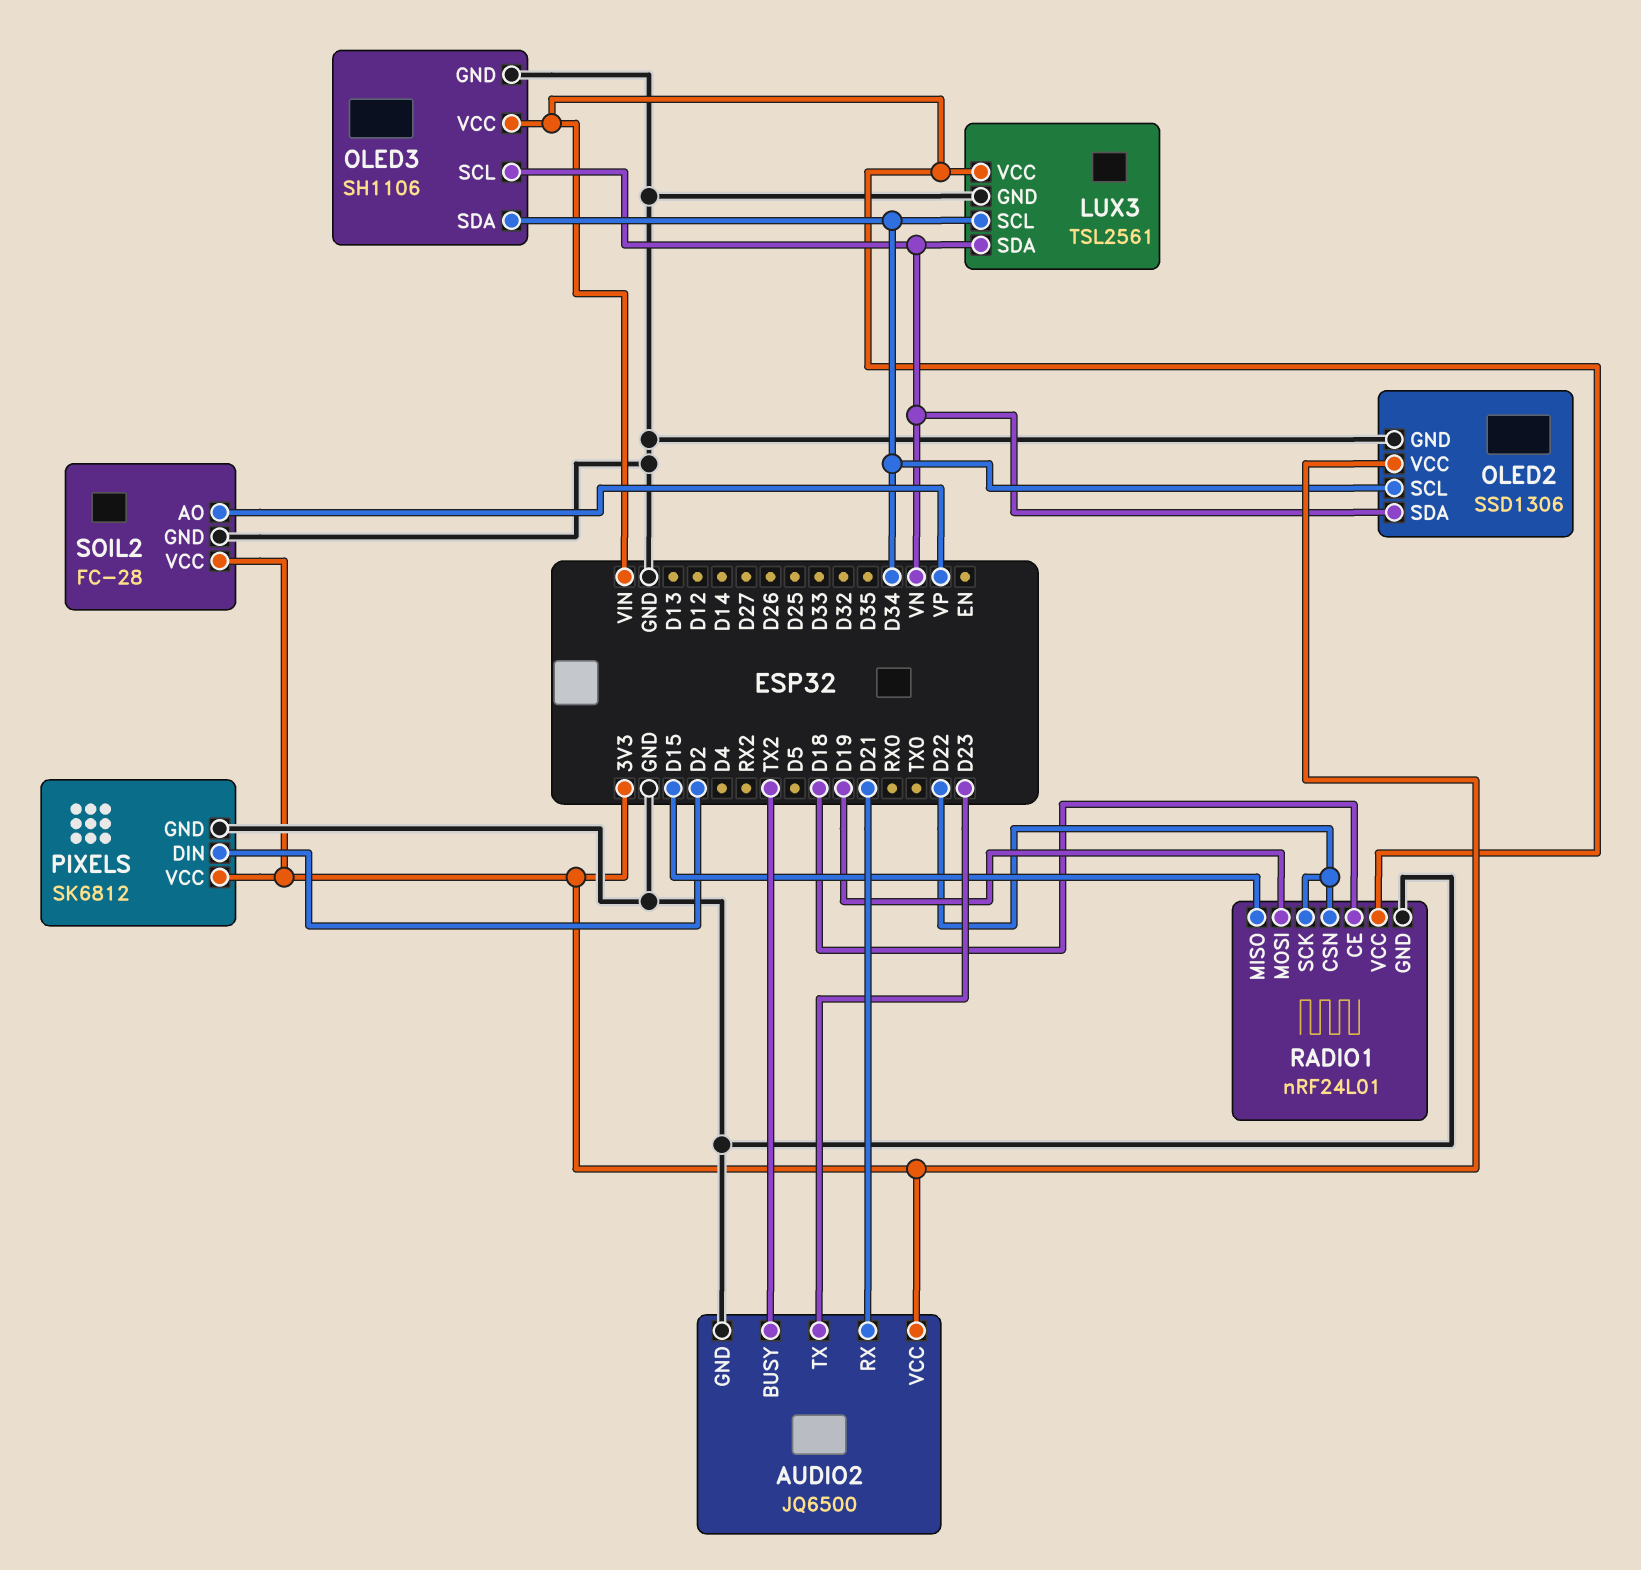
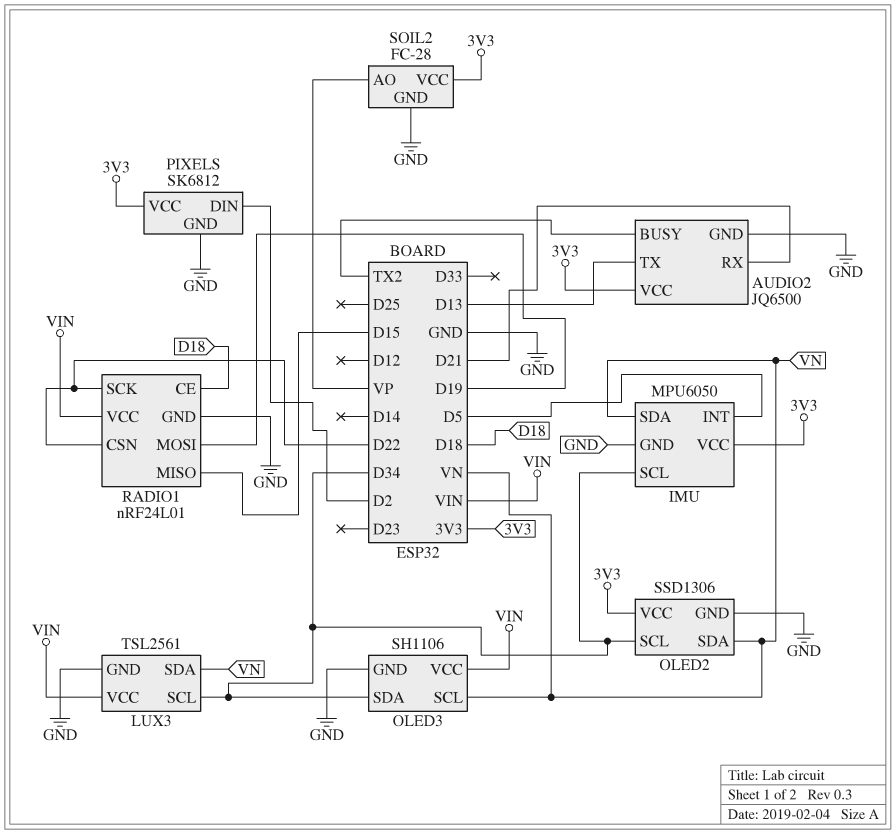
AUDIO2 pin TX: D23 -> D13
IMU: none -> MPU6050
IMU pin GND: none -> GND
IMU pin INT: none -> D5
IMU pin SCL: none -> D34
IMU pin SDA: none -> VN
IMU pin VCC: none -> 3V3

